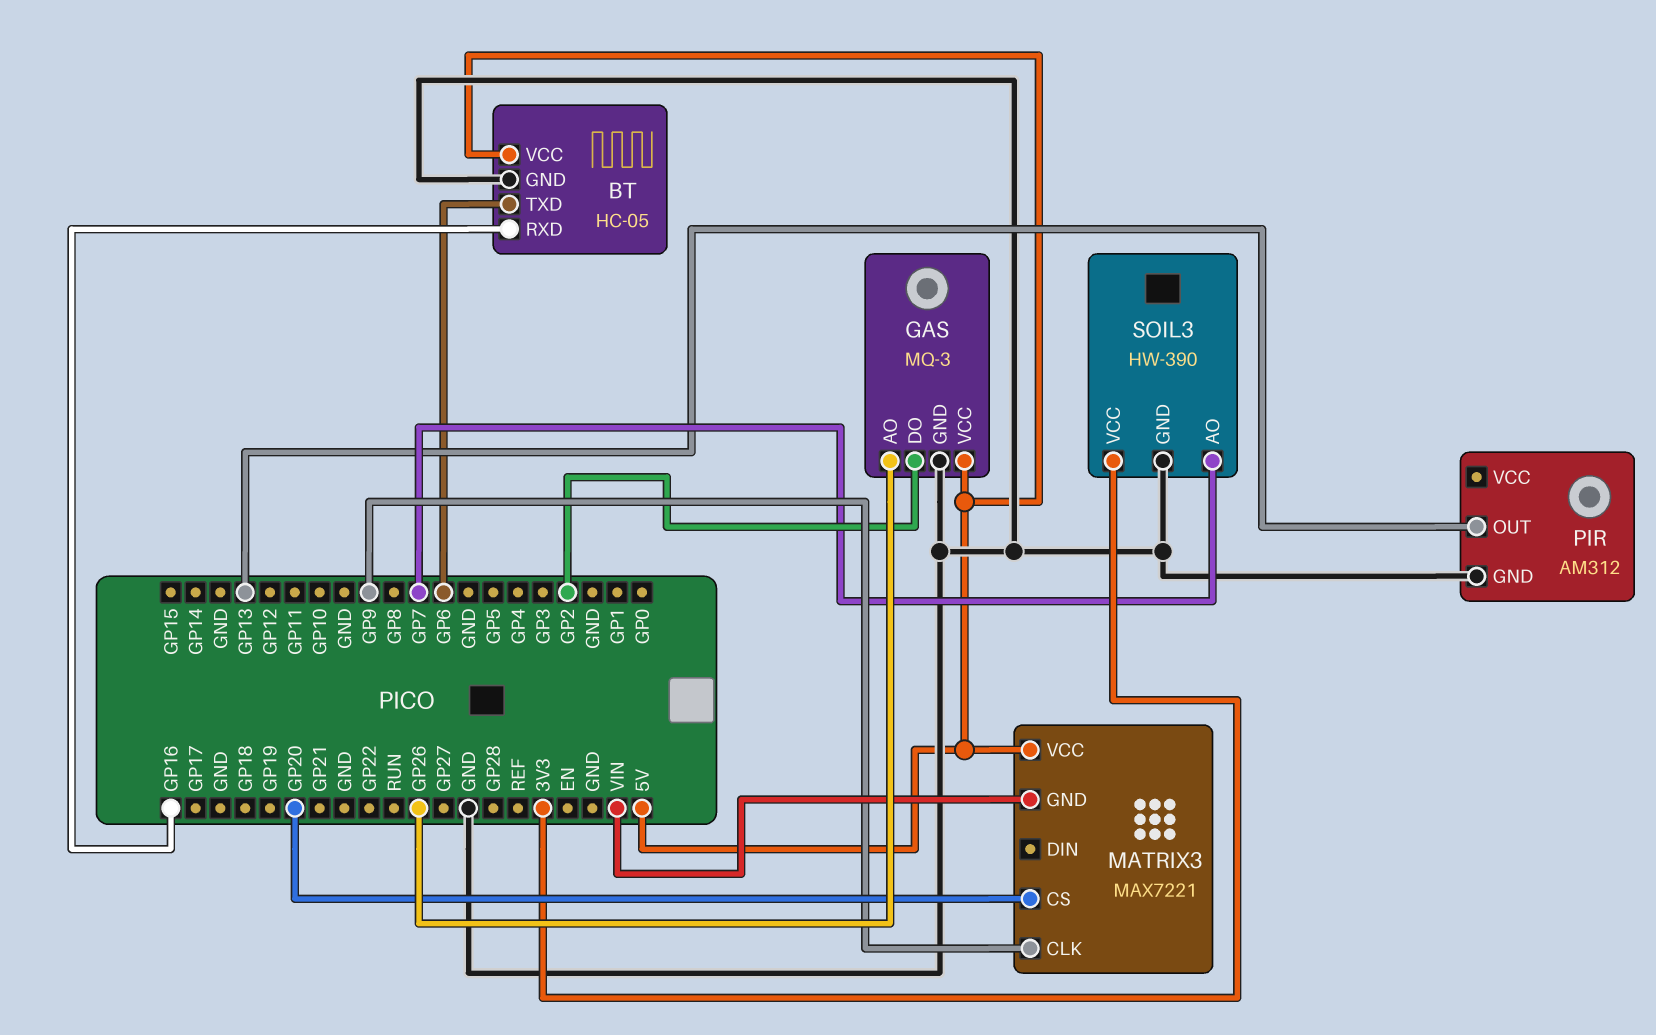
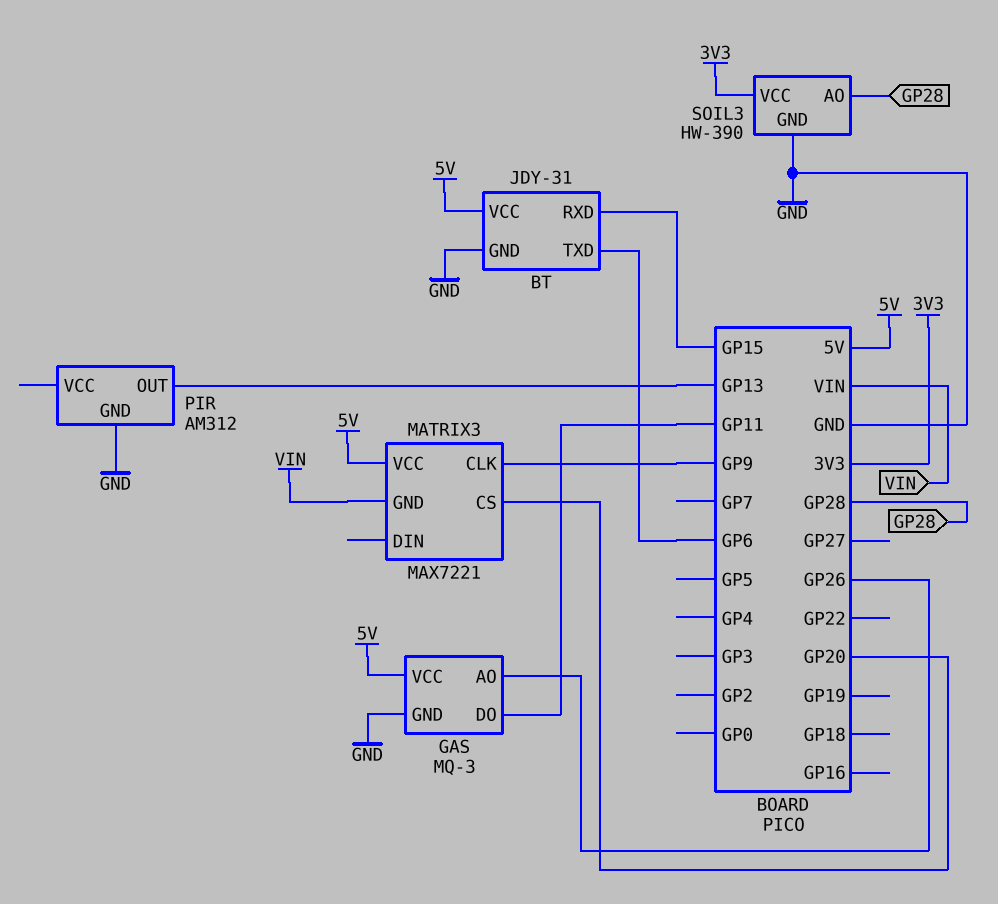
BT: HC-05 -> JDY-31
BT pin RXD: GP16 -> GP15
GAS pin DO: GP2 -> GP11
SOIL3 pin AO: GP7 -> GP28

